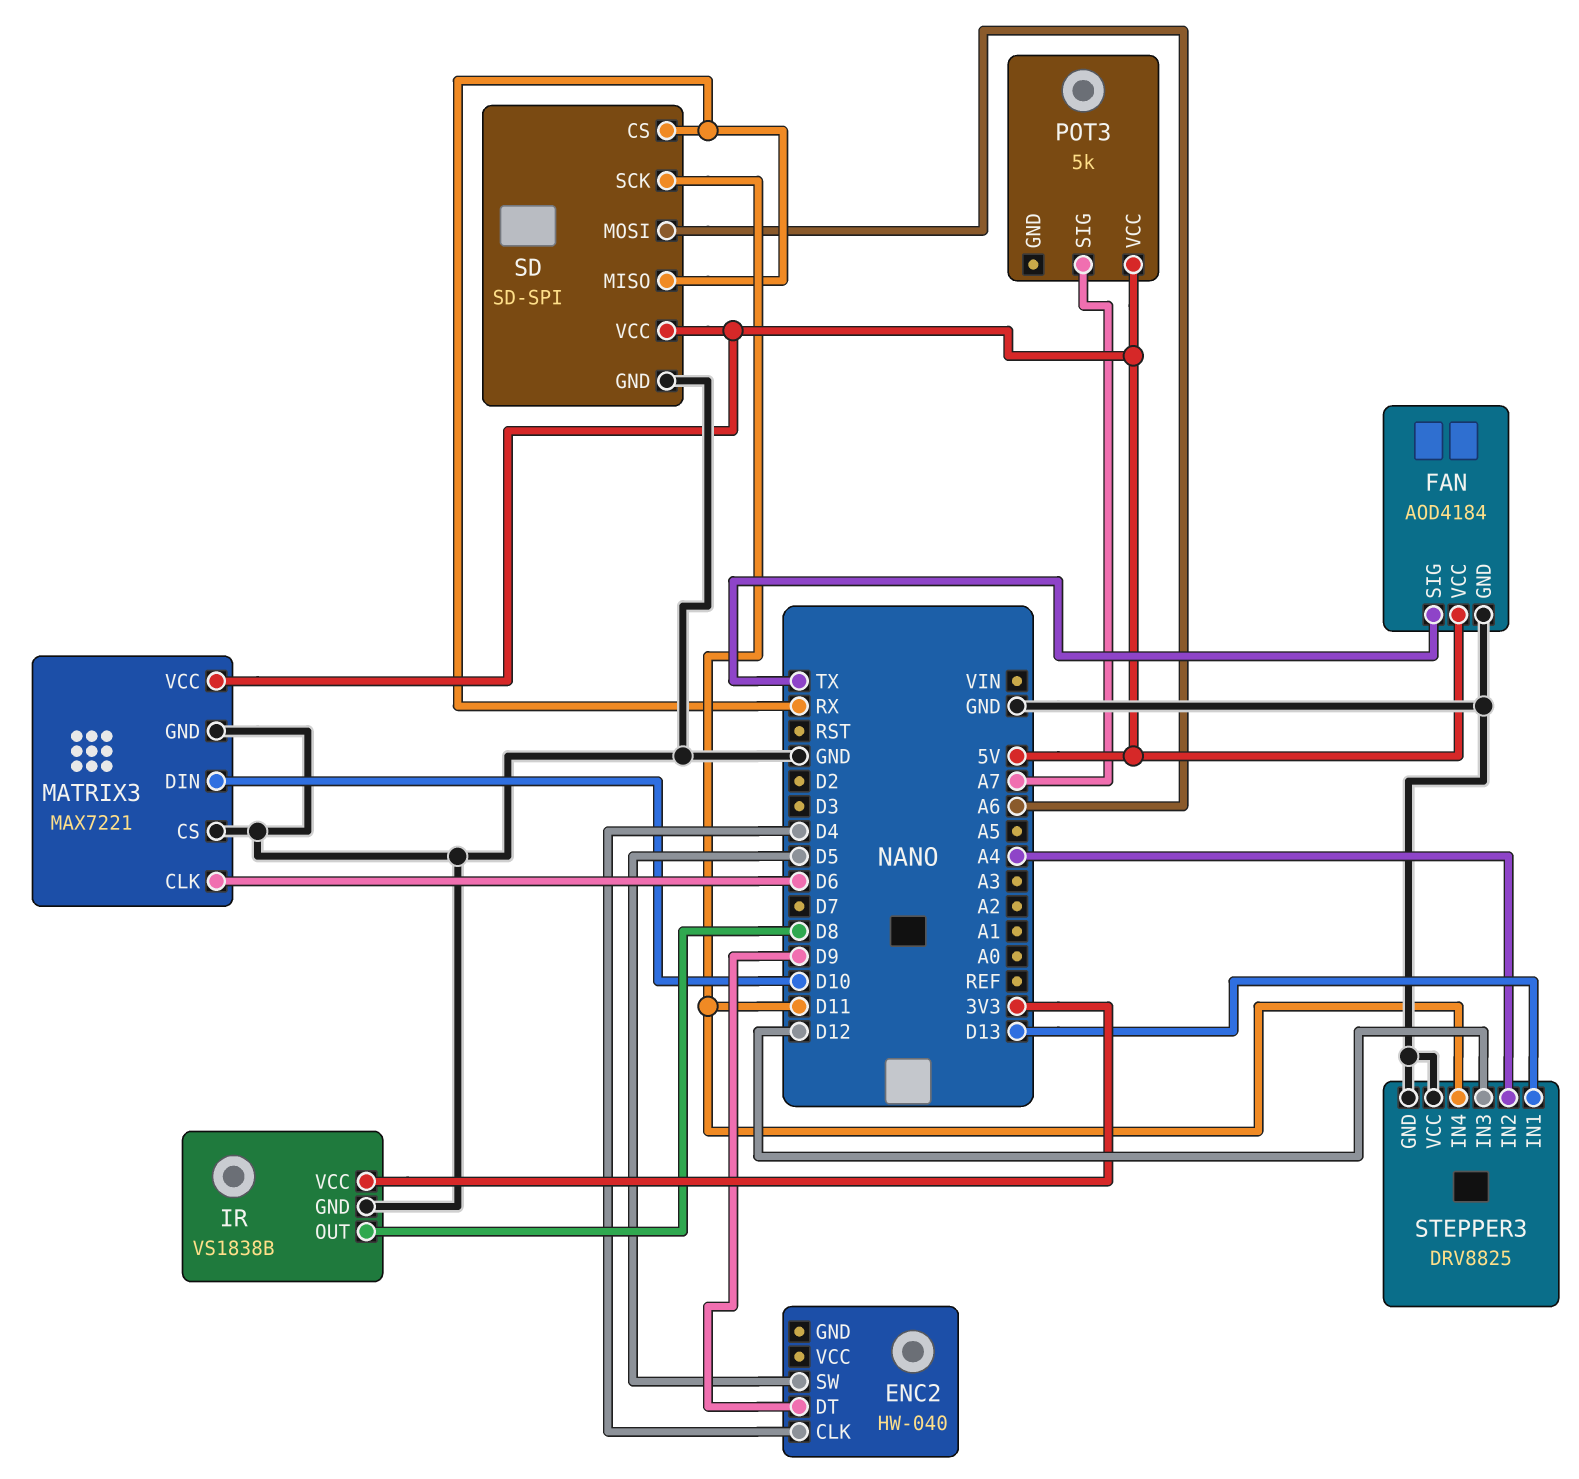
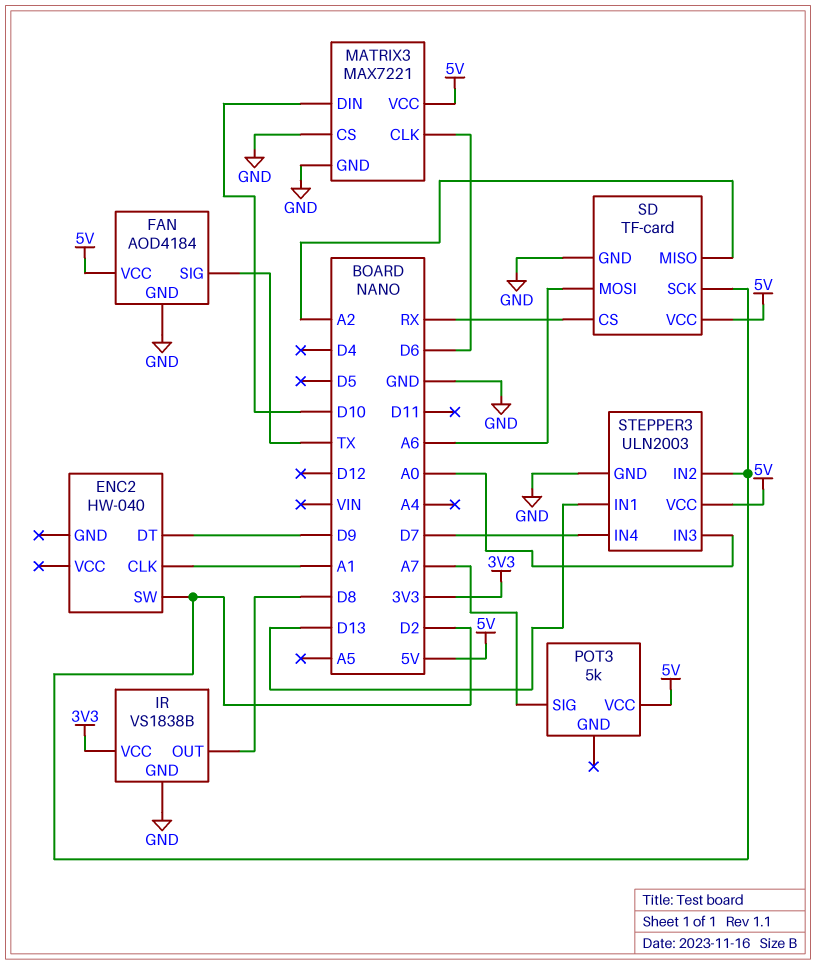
ENC2 pin CLK: D4 -> A1
ENC2 pin SW: D5 -> D2
SD: SD-SPI -> TF-card
SD pin MISO: RX -> A2
SD pin SCK: D11 -> D2
STEPPER3: DRV8825 -> ULN2003
STEPPER3 pin IN2: A4 -> D2
STEPPER3 pin IN3: D12 -> A0
STEPPER3 pin IN4: D11 -> D7
STEPPER3 pin VCC: GND -> 5V

